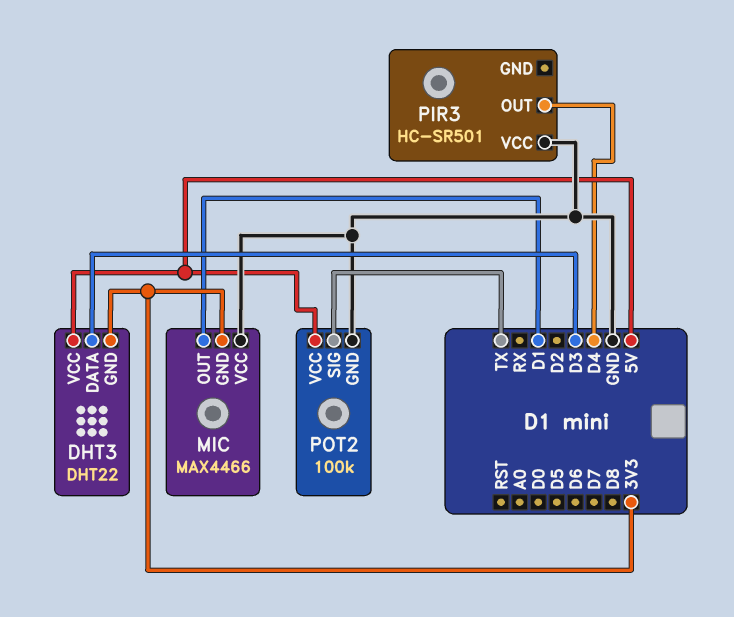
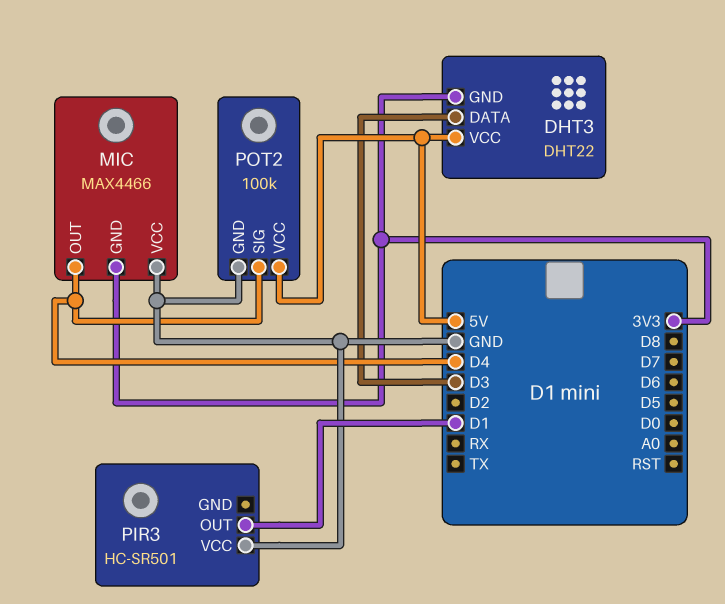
MIC pin OUT: D1 -> D4
PIR3 pin OUT: D4 -> D1
POT2 pin SIG: TX -> D4

